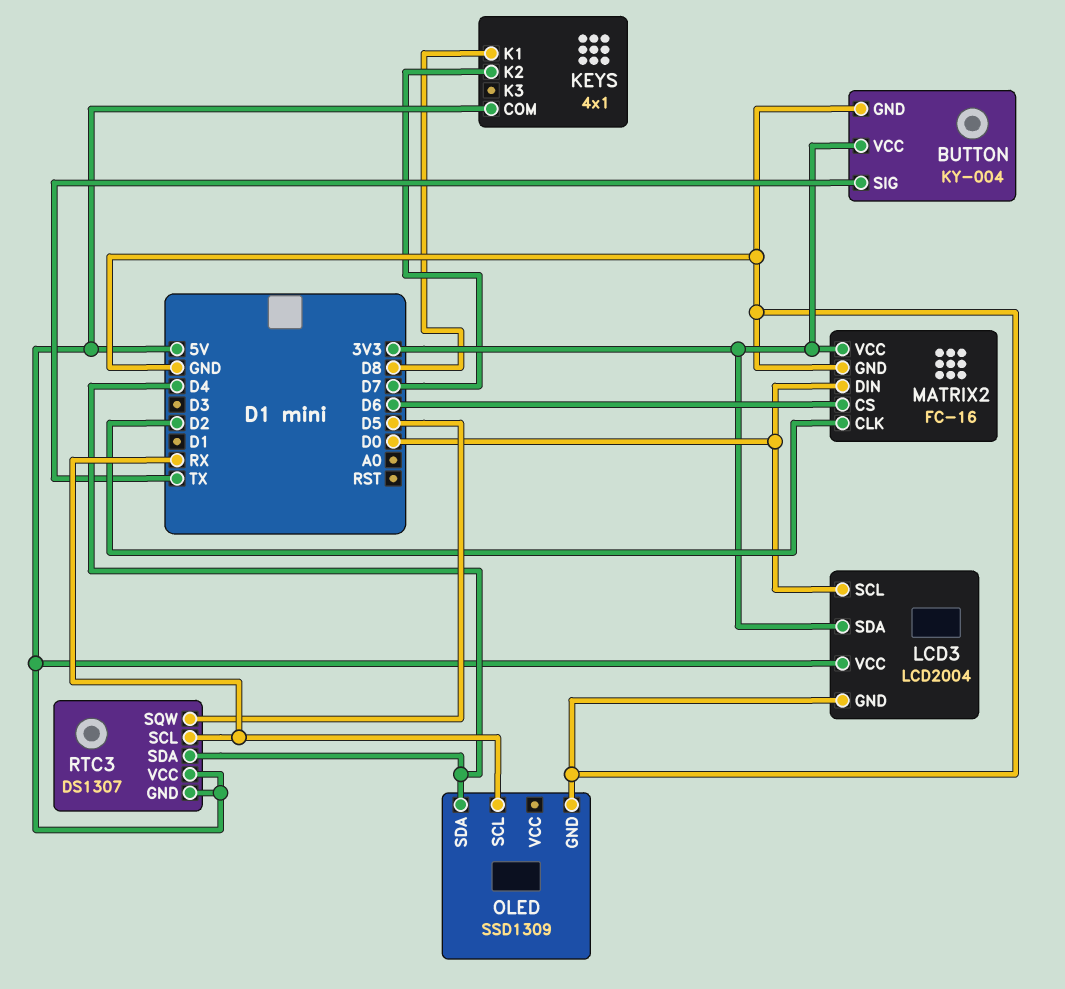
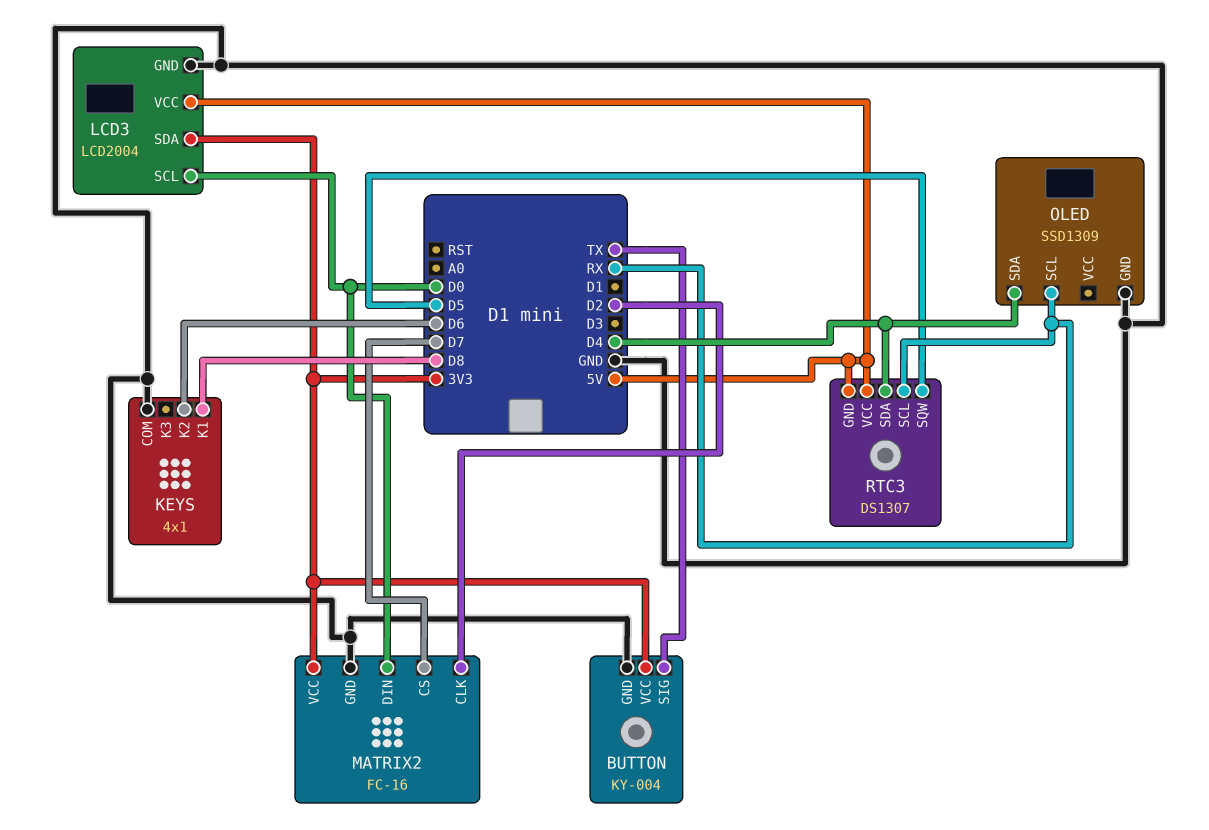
KEYS pin COM: 5V -> GND
KEYS pin K2: D7 -> D6
MATRIX2 pin CS: D6 -> D7

